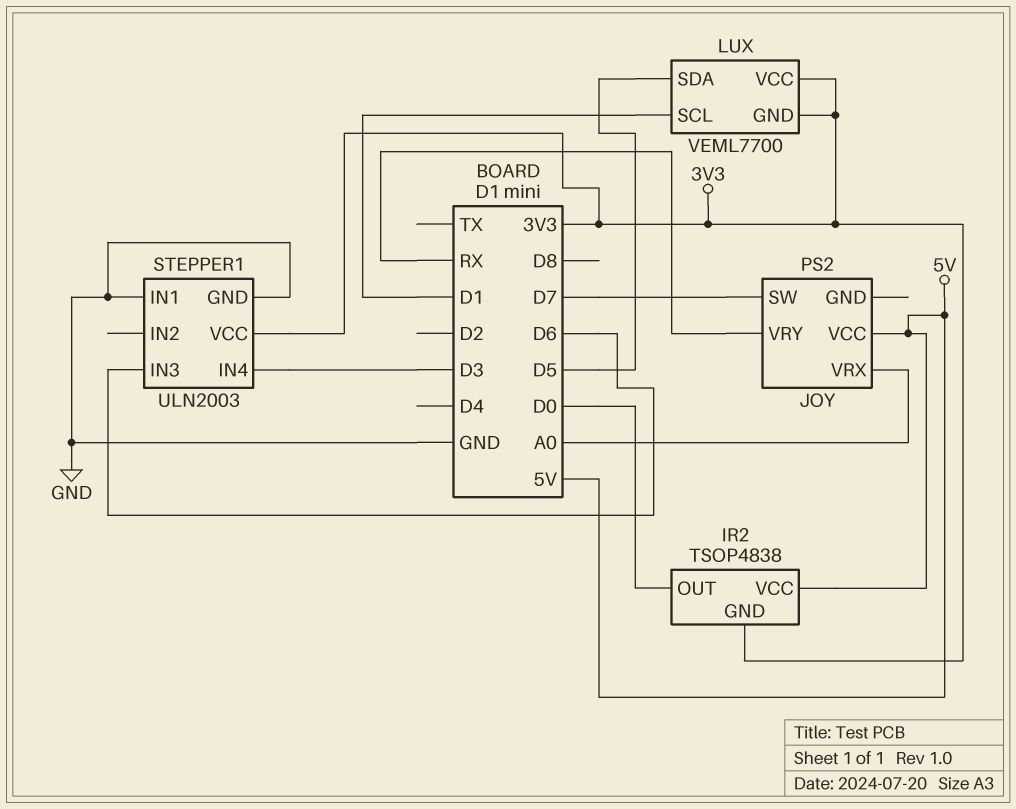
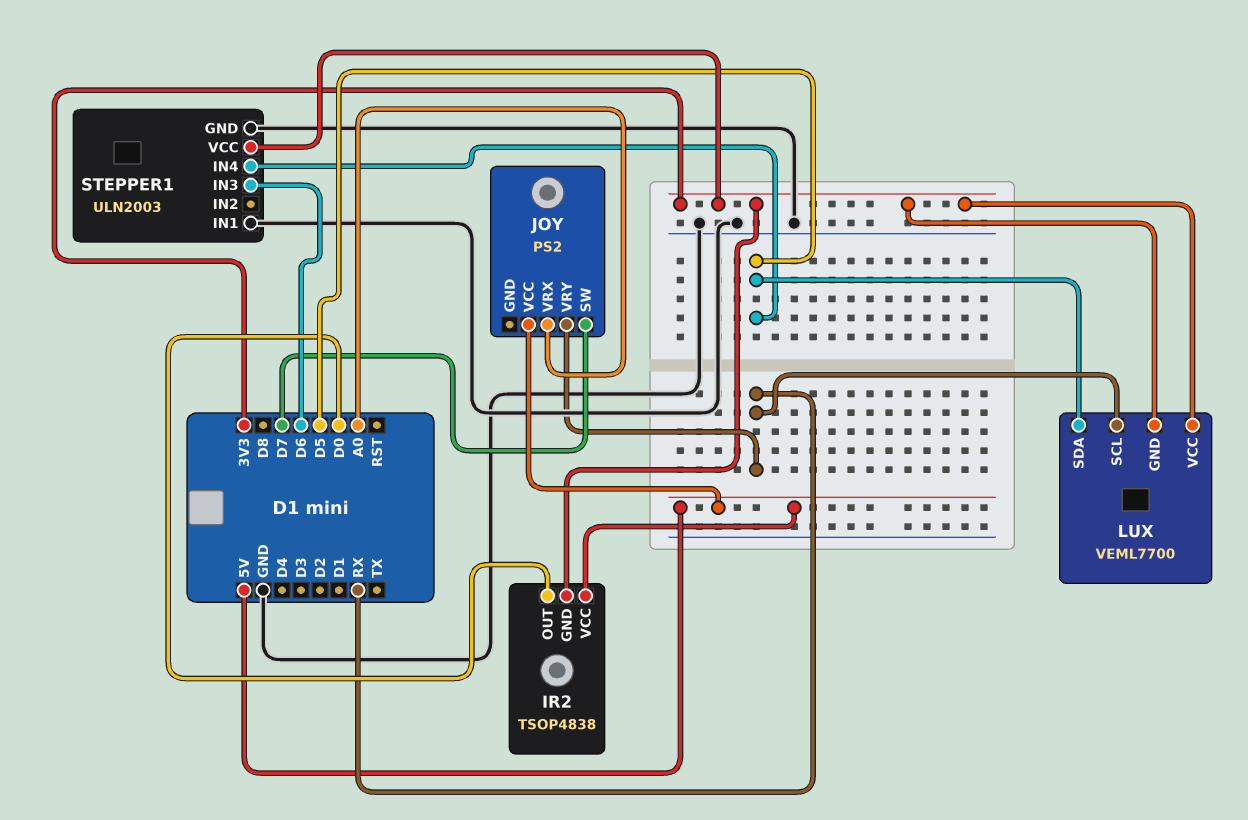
LUX pin SCL: D1 -> RX
STEPPER1 pin IN4: D3 -> D5

